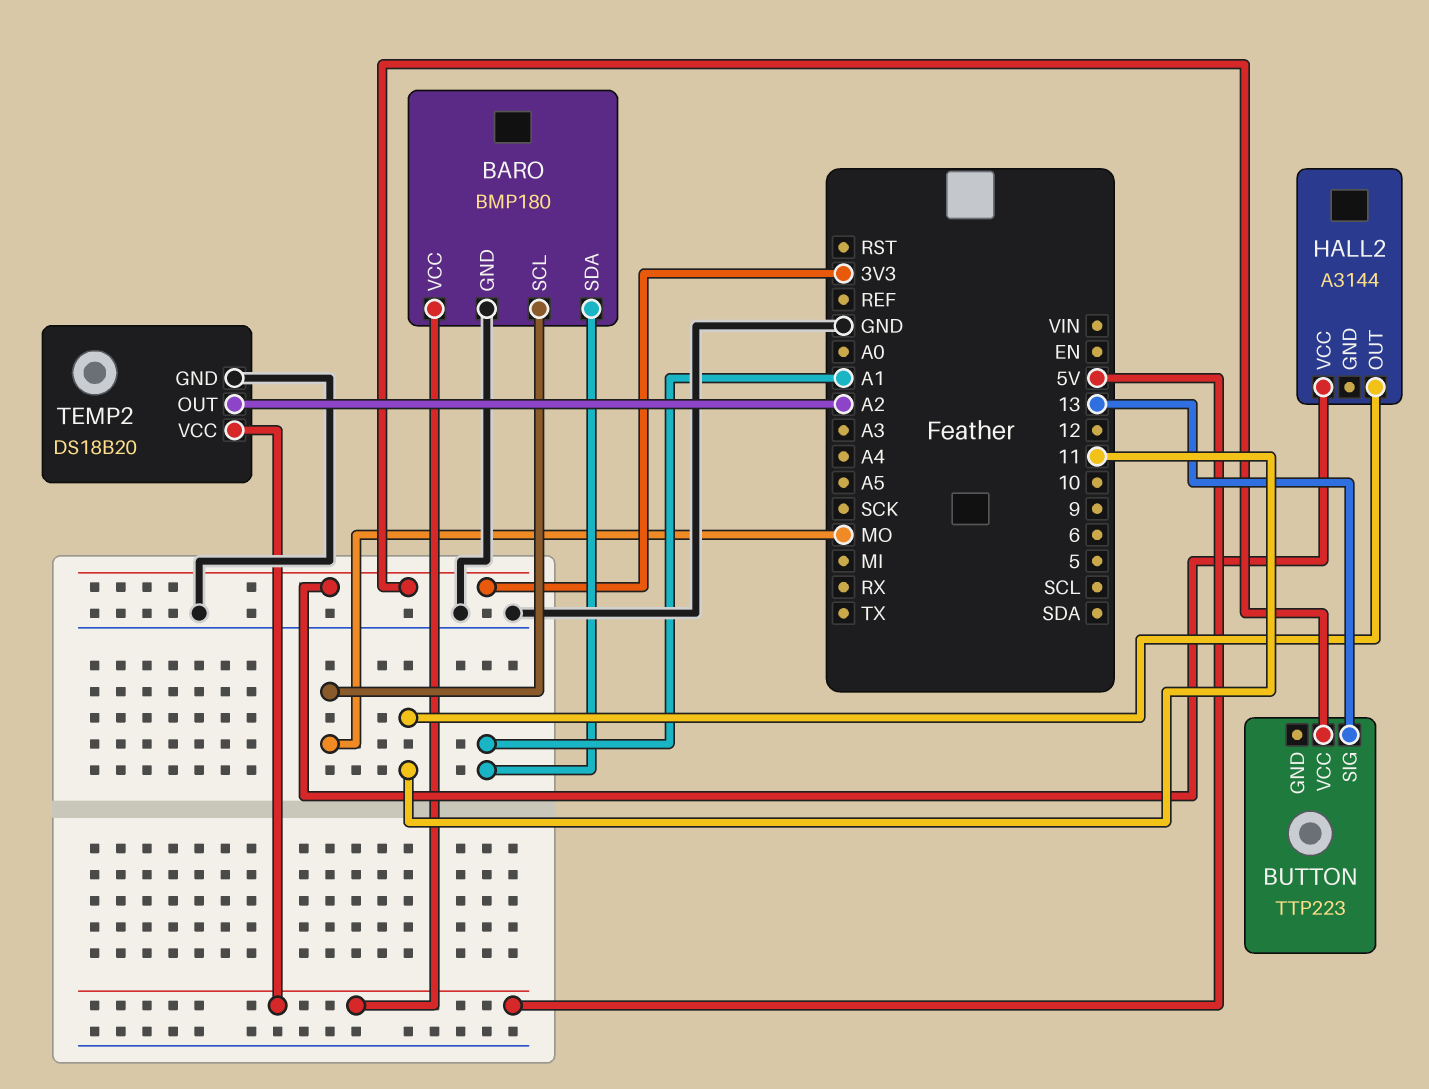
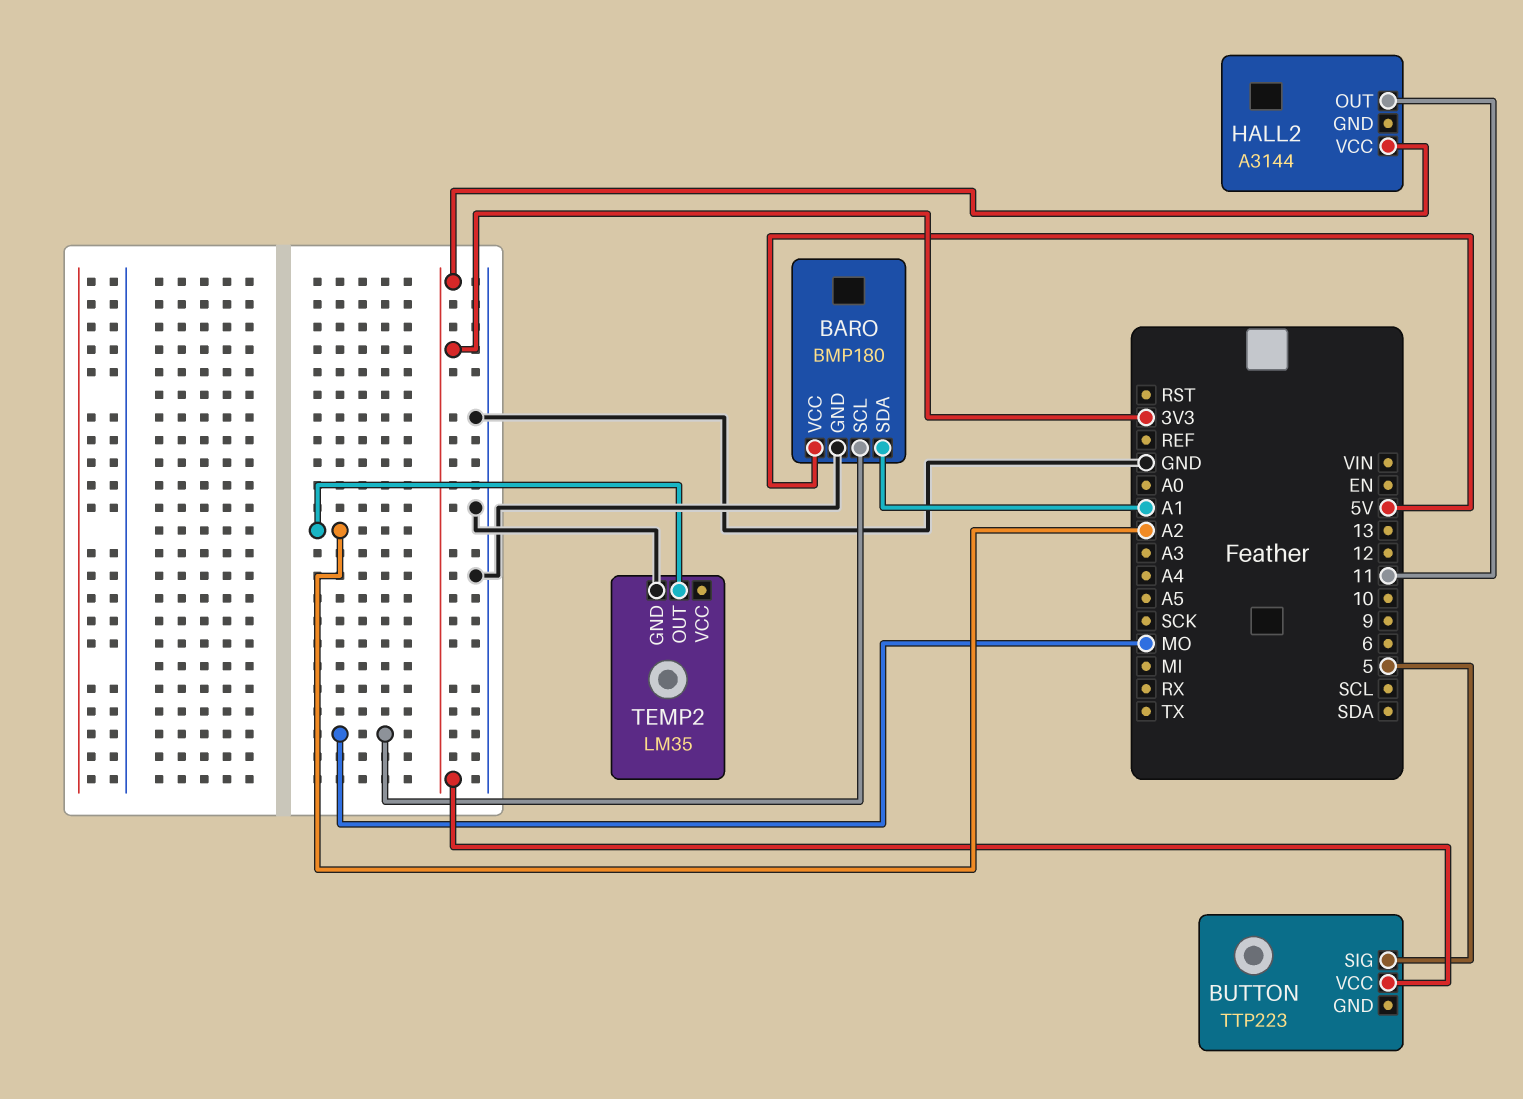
BUTTON pin SIG: 13 -> 5
TEMP2: DS18B20 -> LM35
TEMP2 pin VCC: 5V -> none

